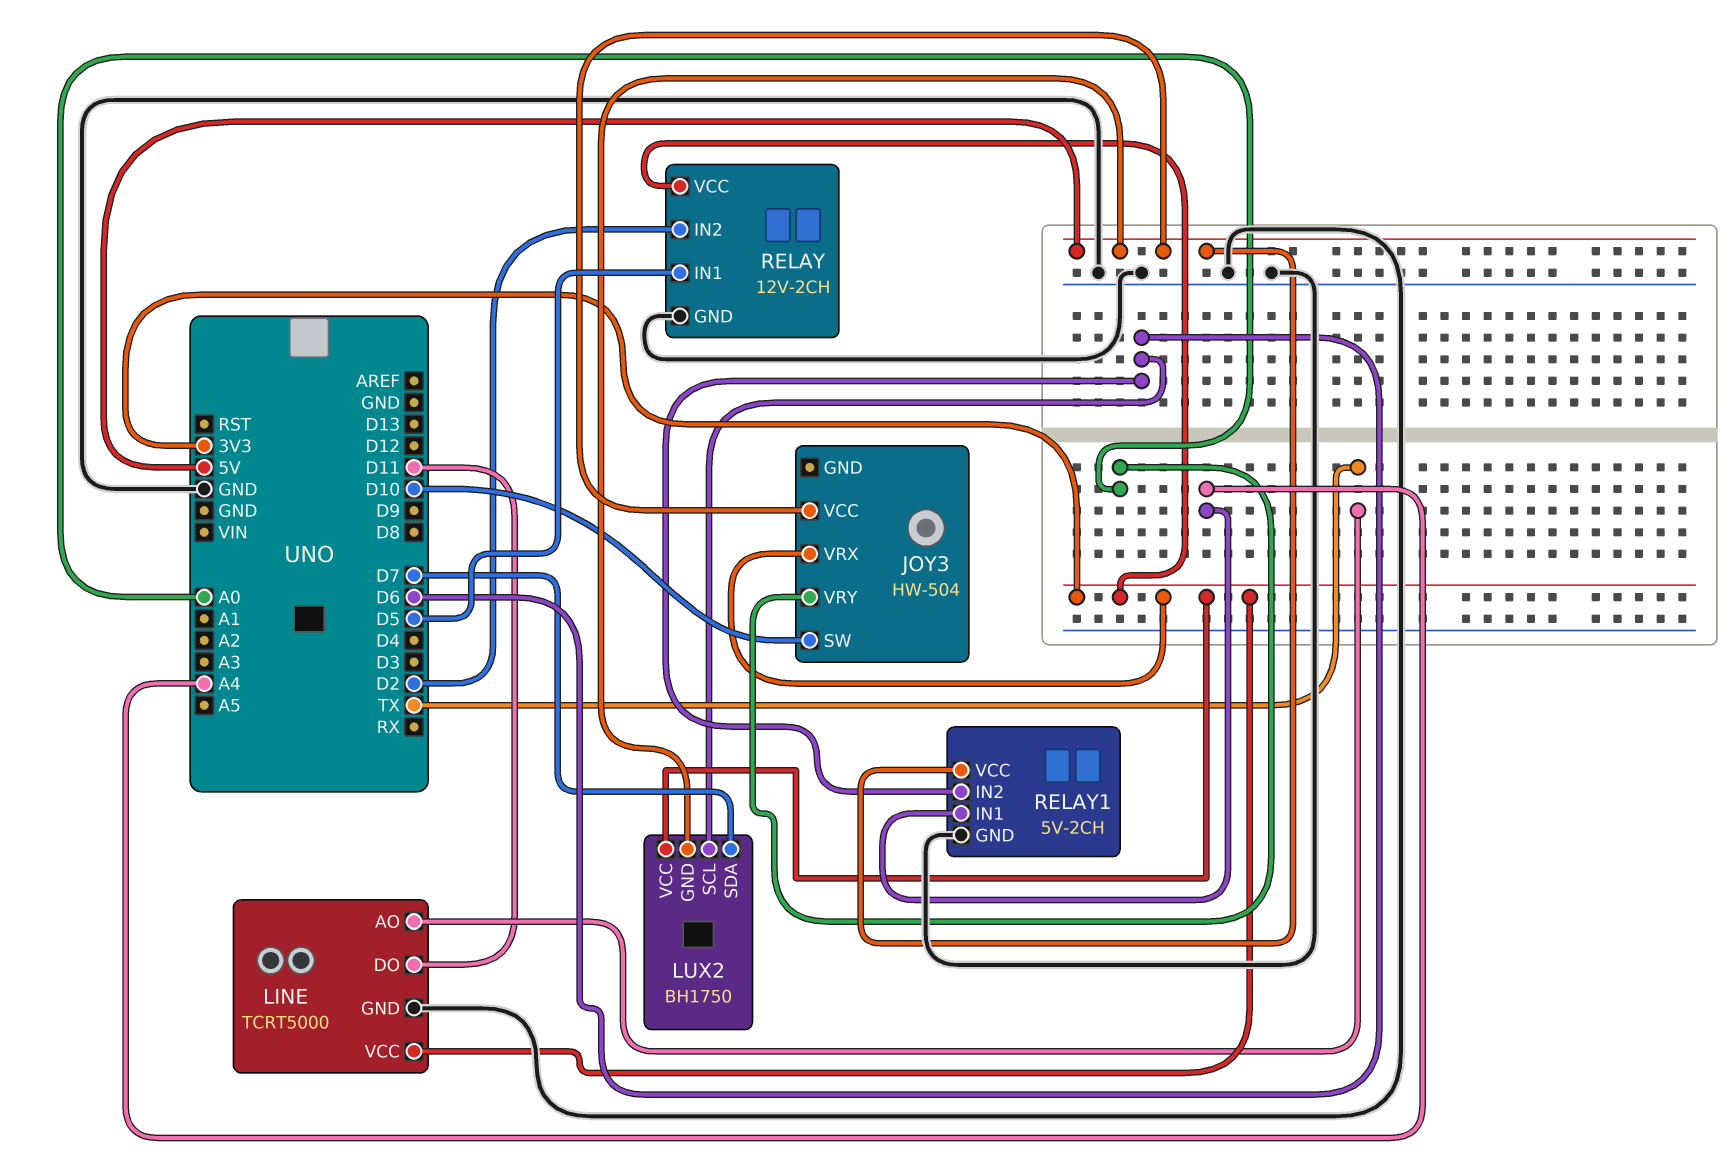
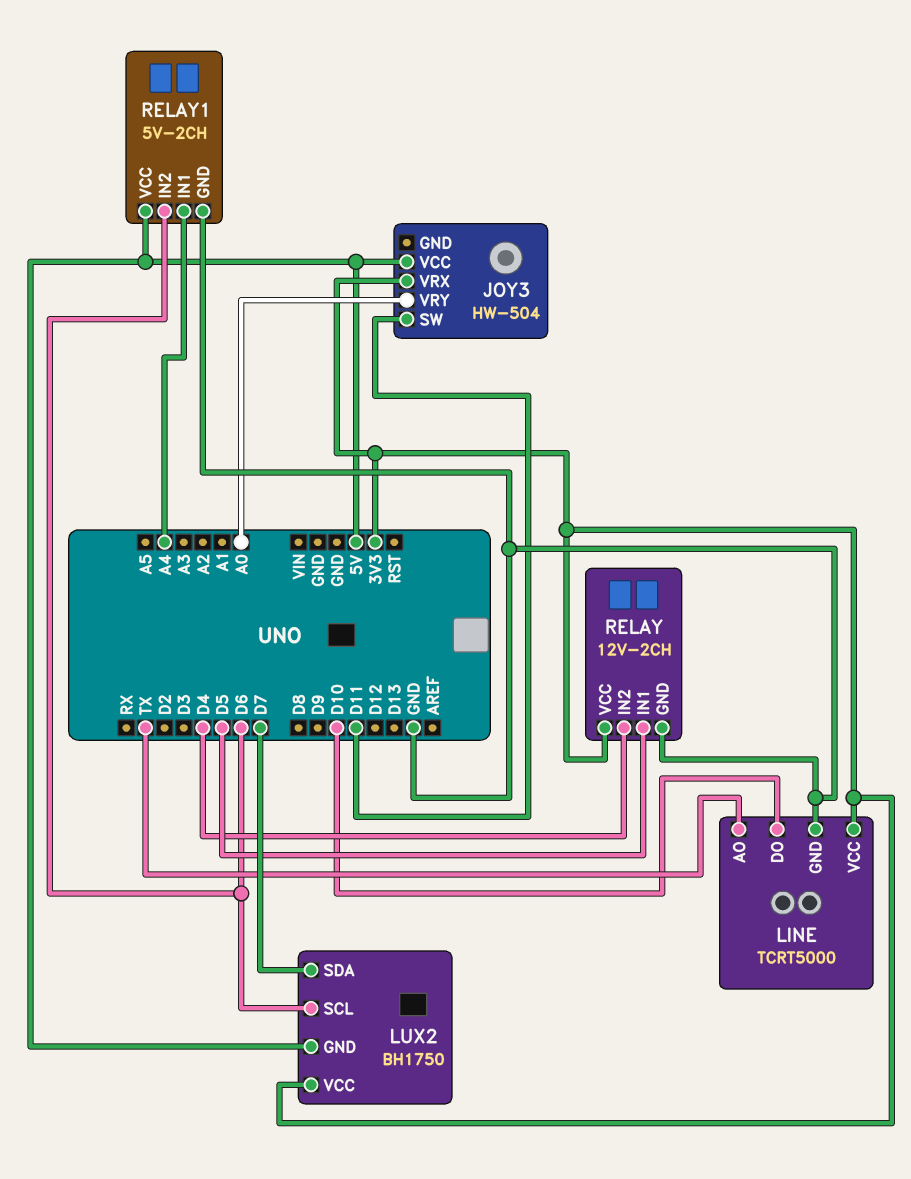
JOY3 pin SW: D10 -> D11
LINE pin DO: D11 -> D10
RELAY pin IN2: D2 -> D4

